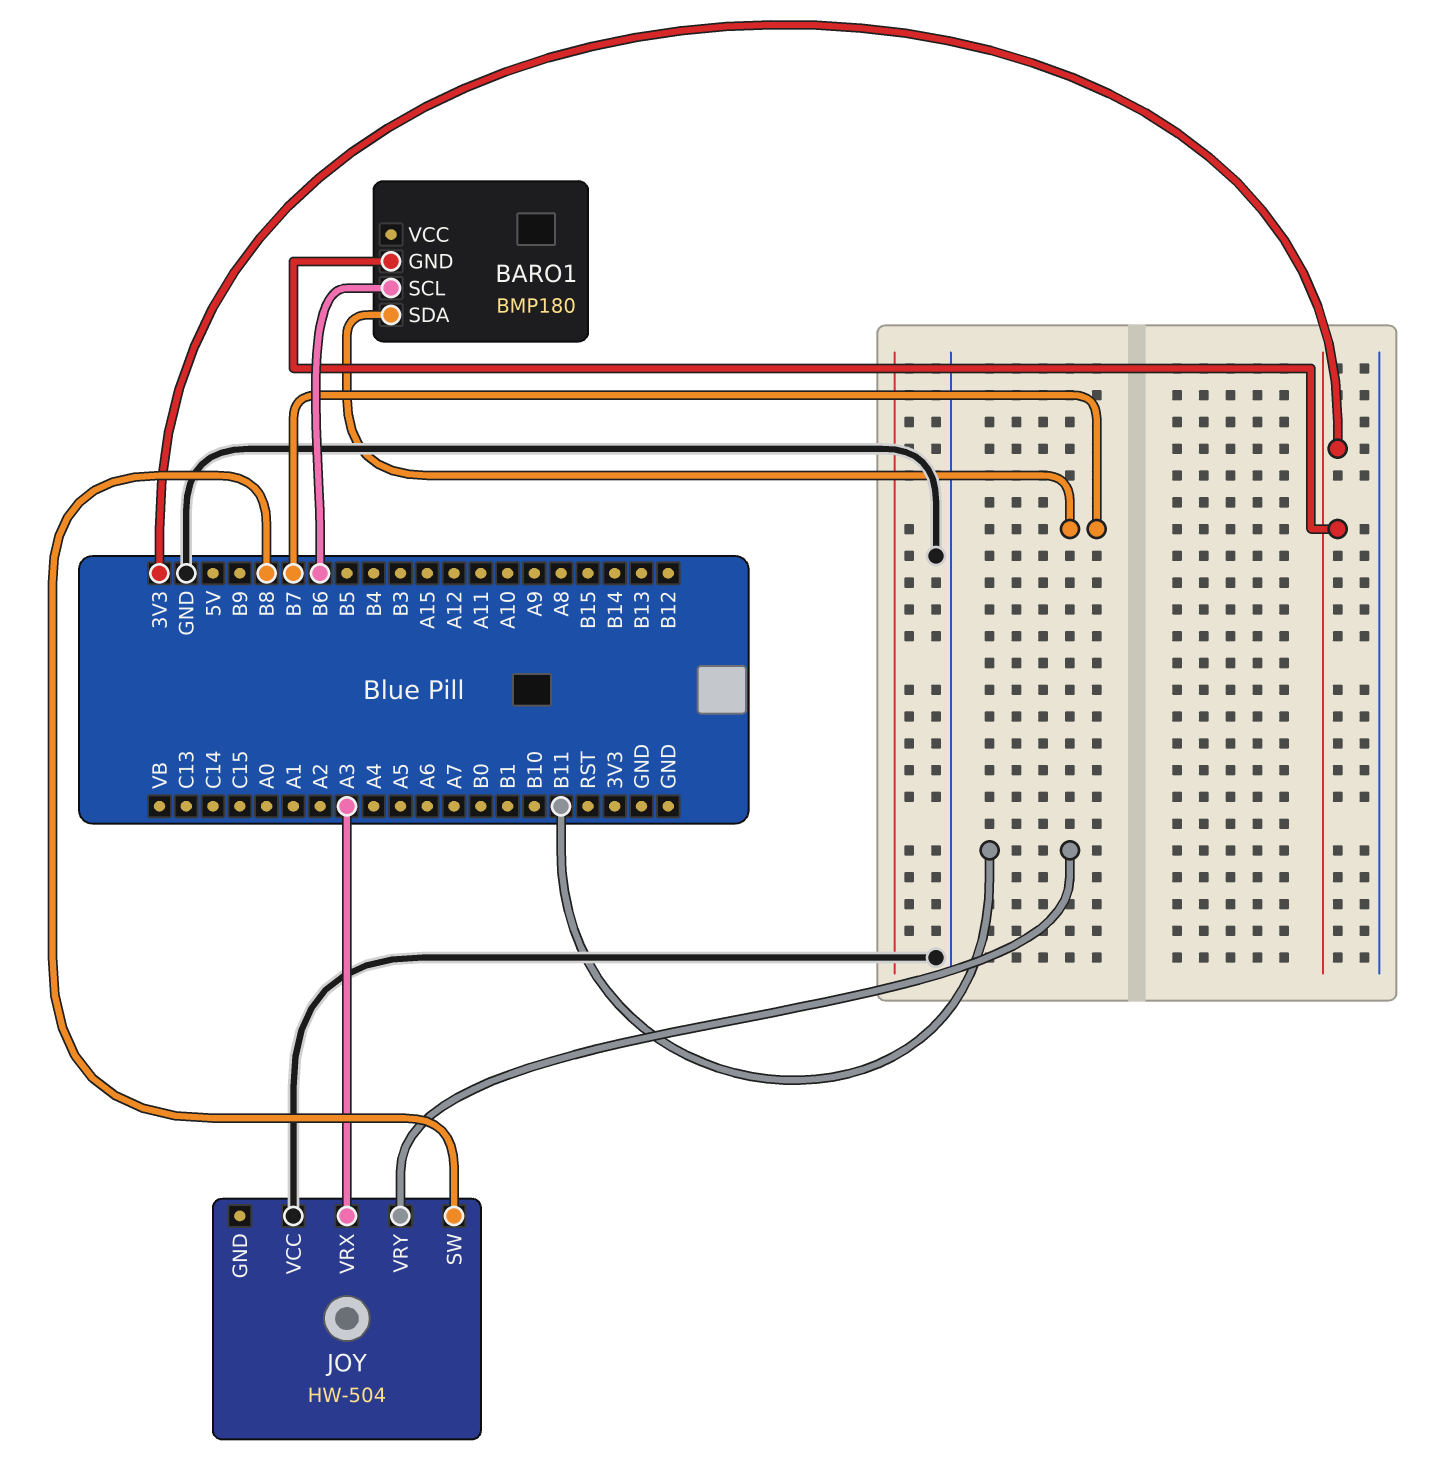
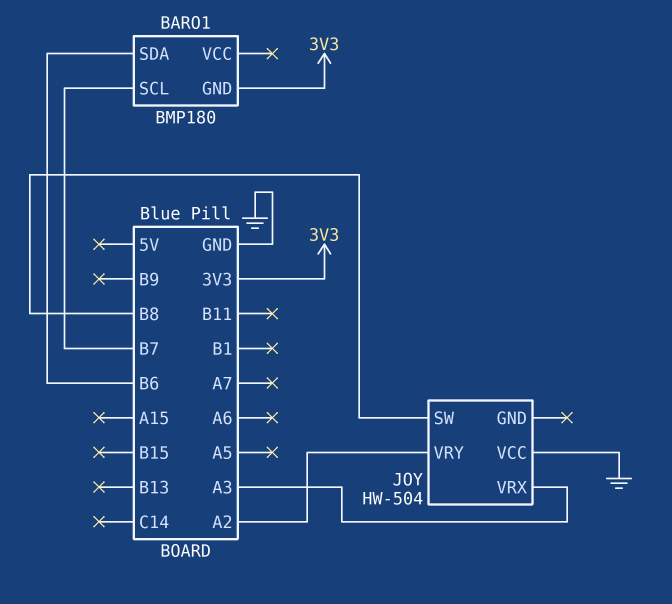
BARO1 pin SCL: B6 -> B7
BARO1 pin SDA: B7 -> B6
JOY pin VRY: B11 -> A2

